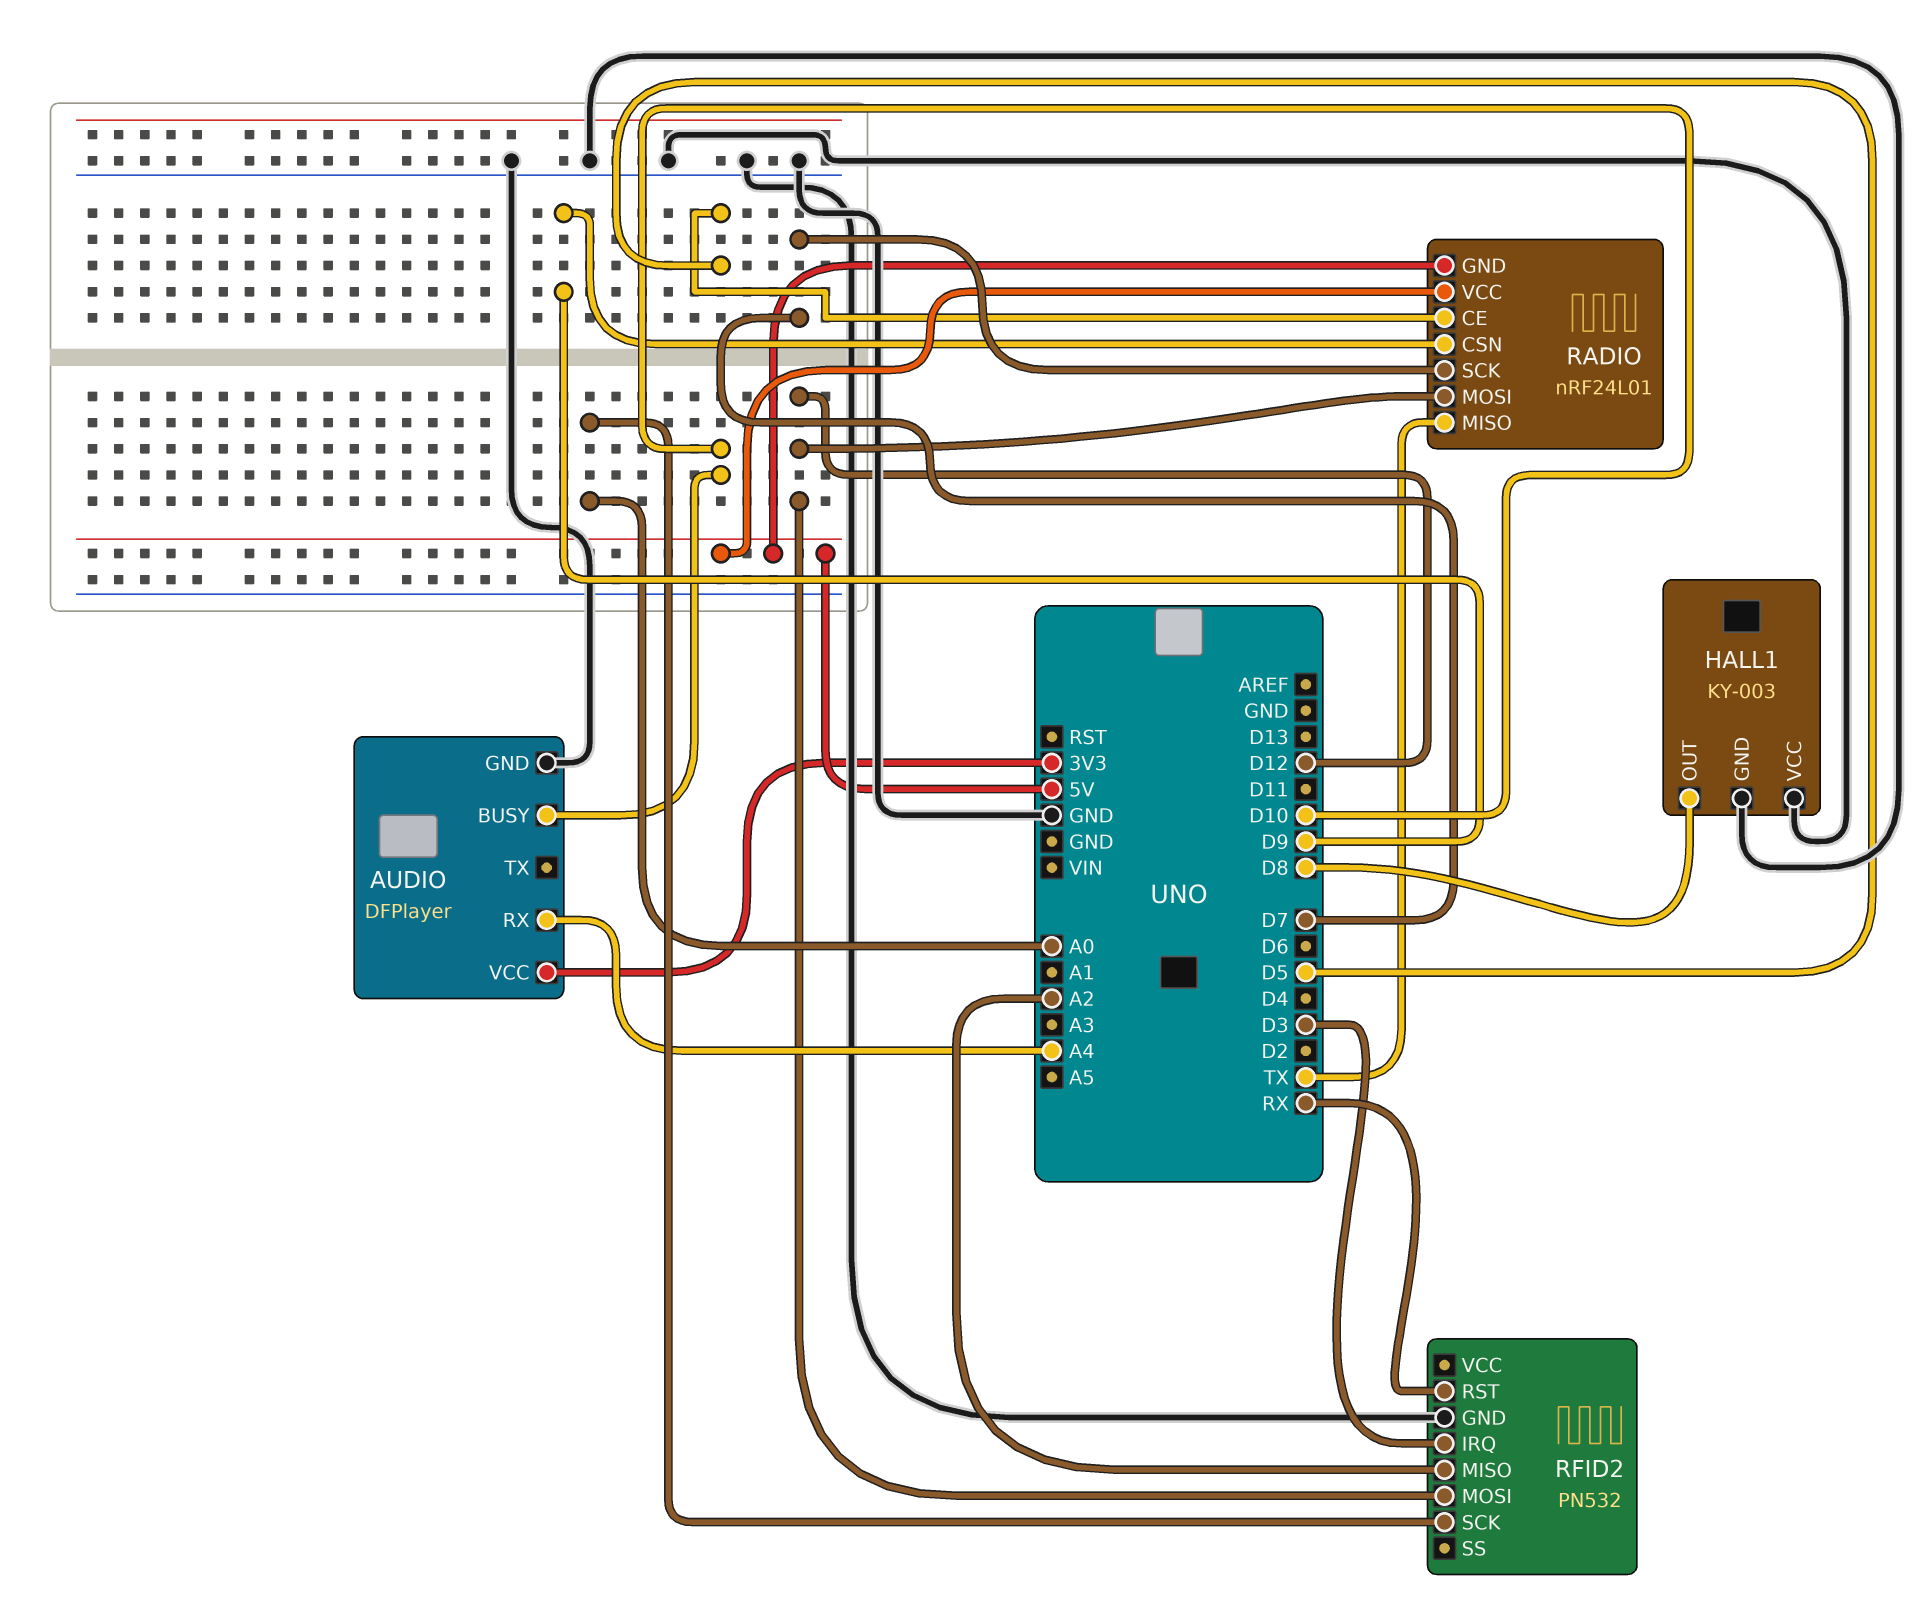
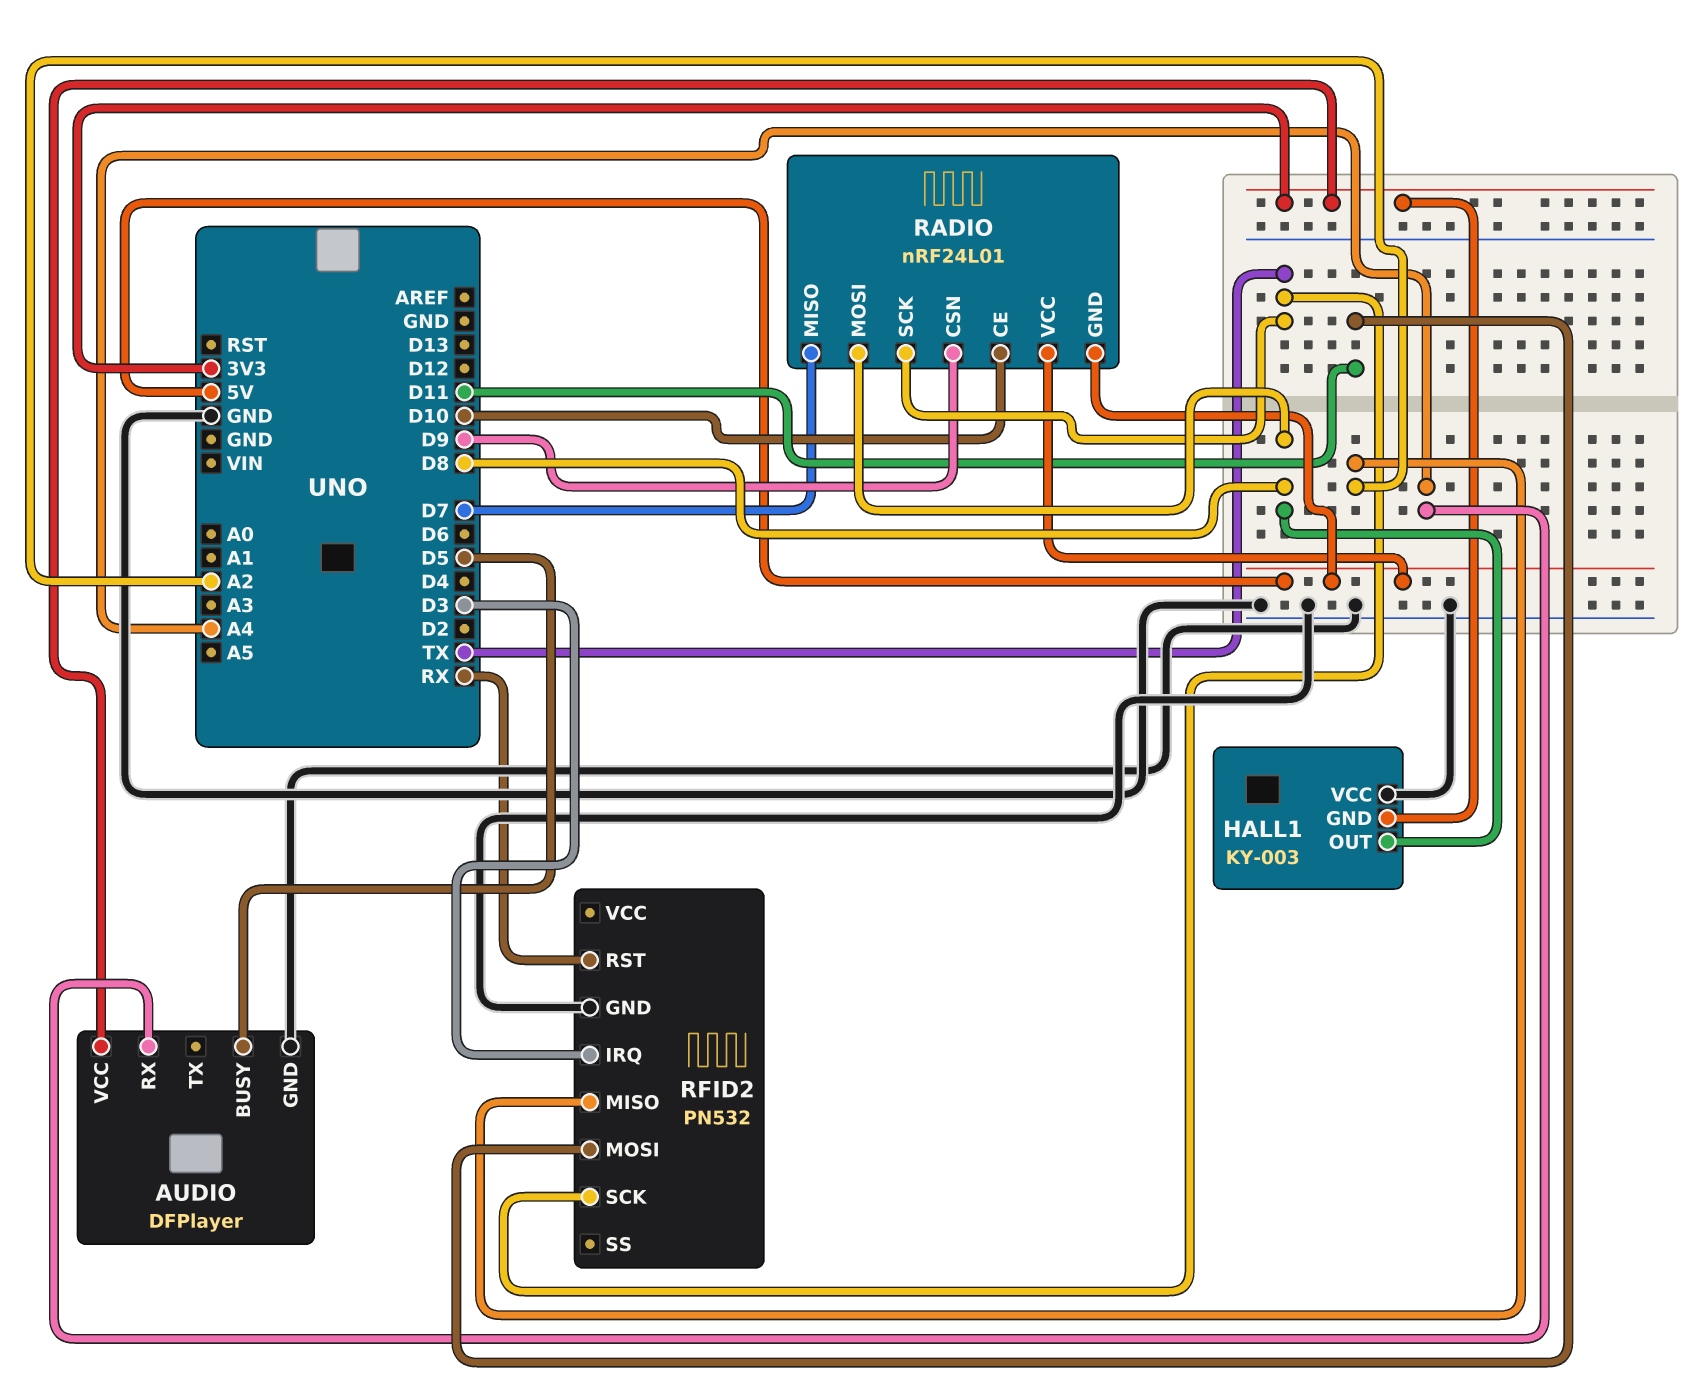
AUDIO pin BUSY: D10 -> D5
HALL1 pin GND: GND -> 3V3
RADIO pin CE: D5 -> D10
RADIO pin MISO: TX -> D7
RADIO pin MOSI: D12 -> D8
RADIO pin SCK: D7 -> TX
RFID2 pin MOSI: D12 -> D11
RFID2 pin SCK: A0 -> TX

